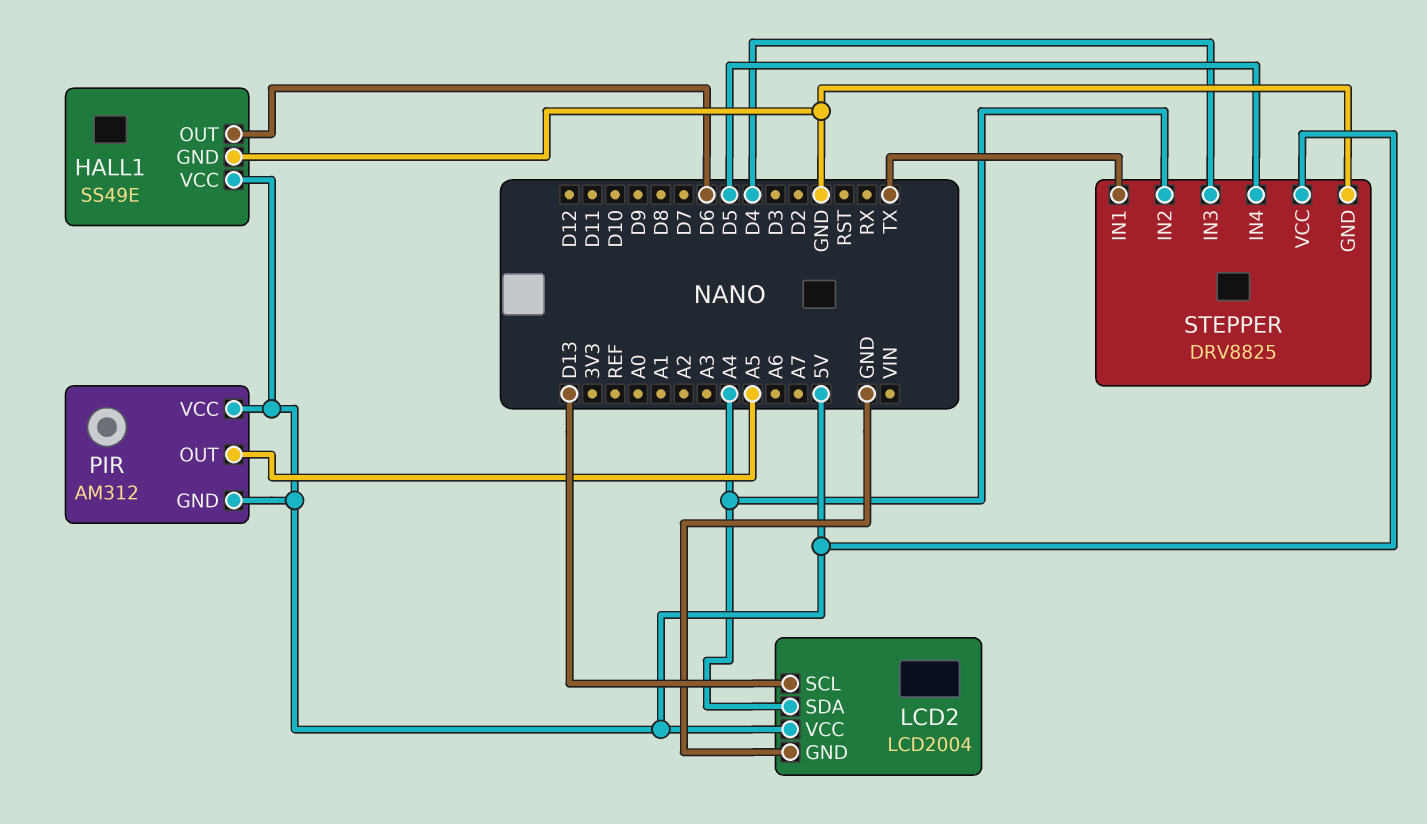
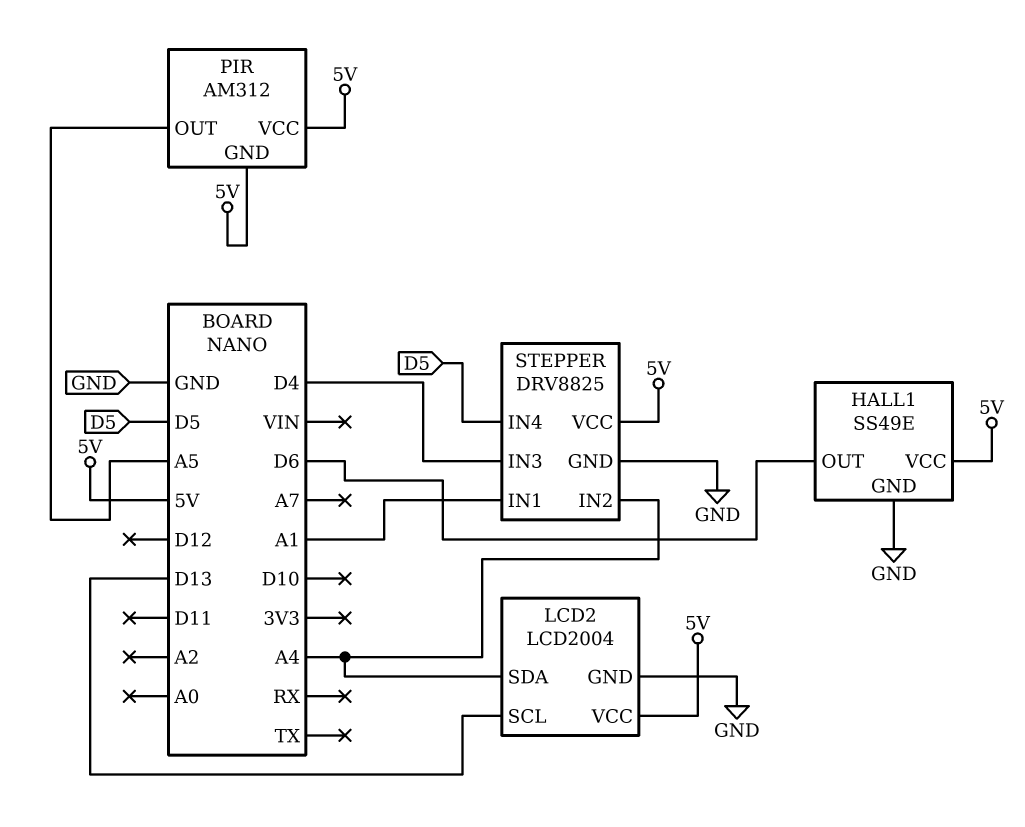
STEPPER pin IN1: TX -> A1

